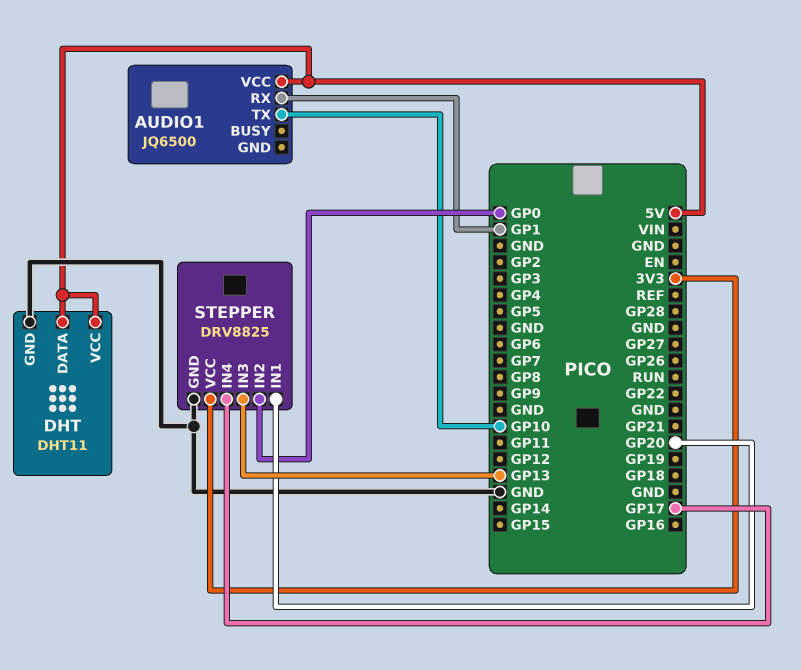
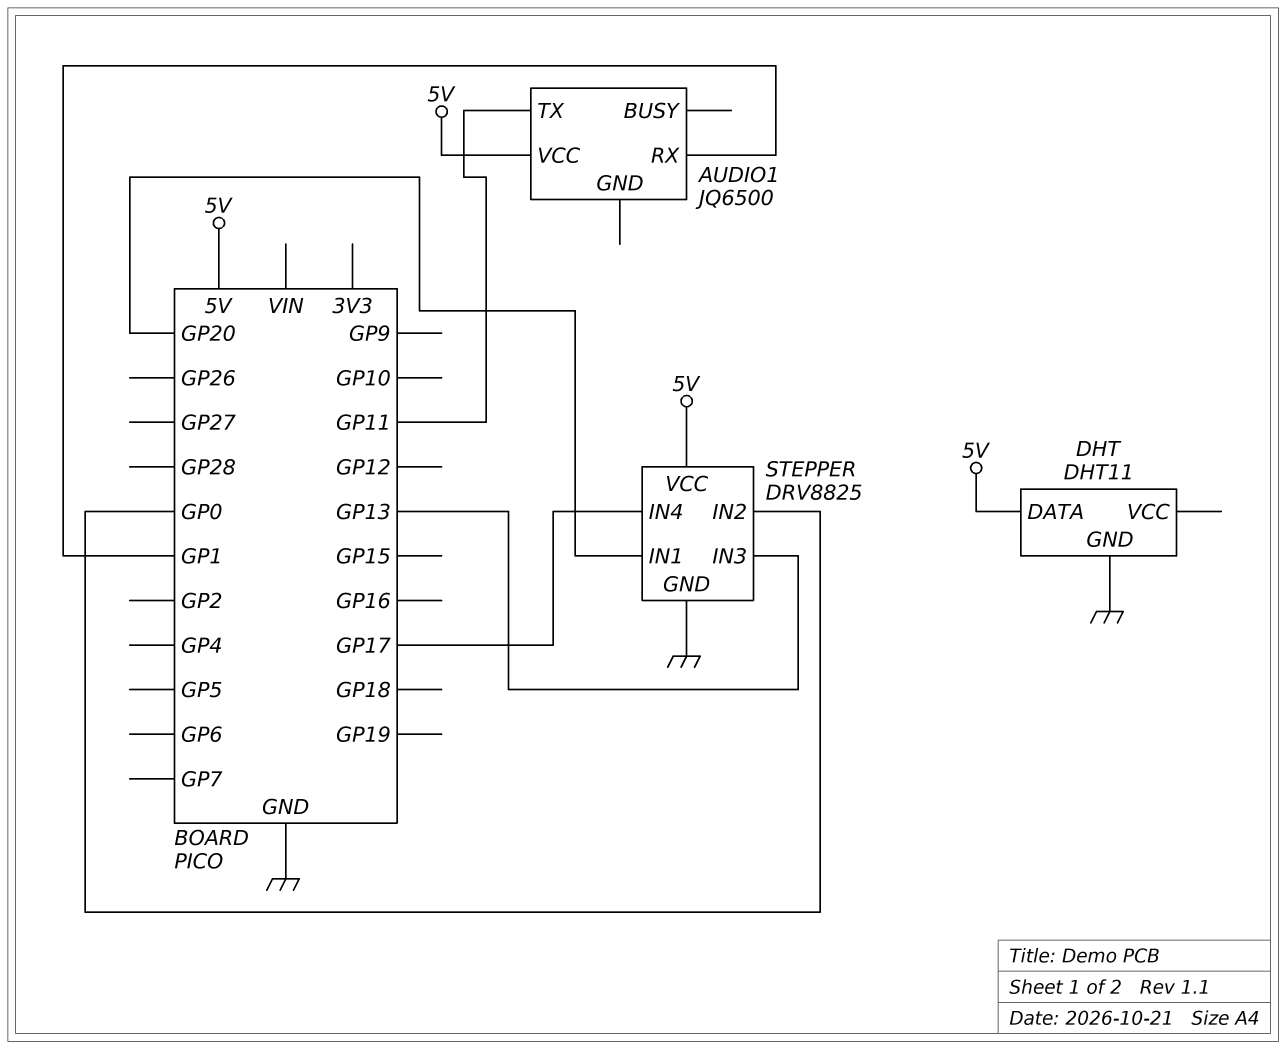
AUDIO1 pin TX: GP10 -> GP11
DHT pin VCC: 5V -> none
STEPPER pin VCC: 3V3 -> 5V

